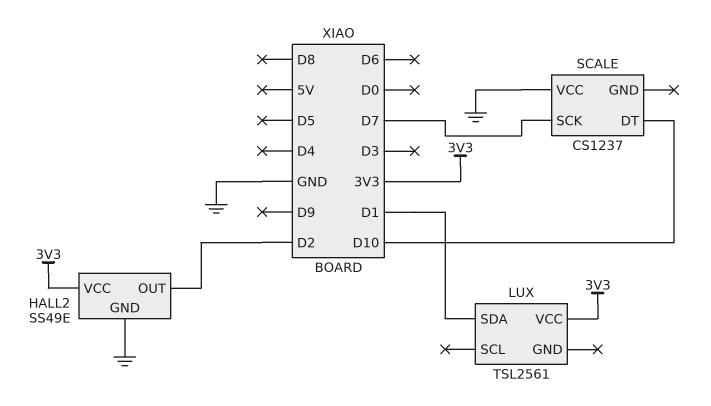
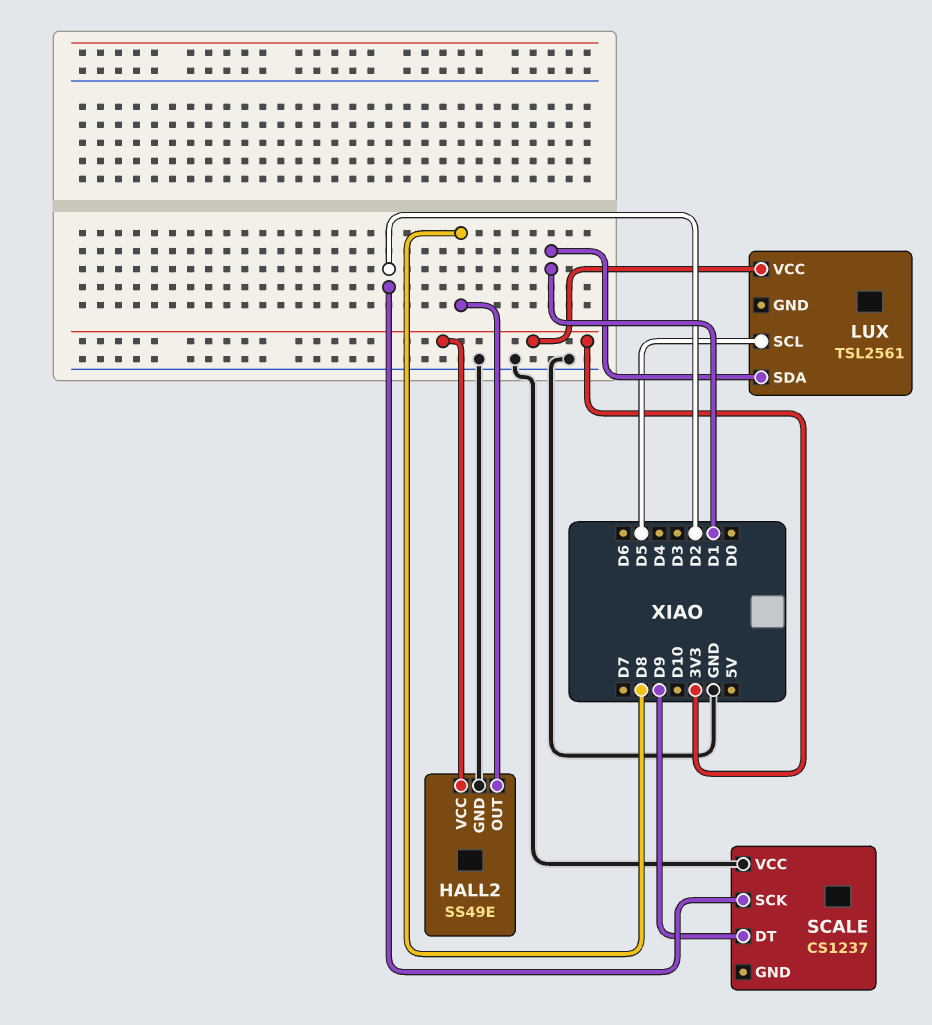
HALL2 pin OUT: D2 -> D8
LUX pin SCL: none -> D5
SCALE pin DT: D10 -> D9
SCALE pin SCK: D7 -> D2

